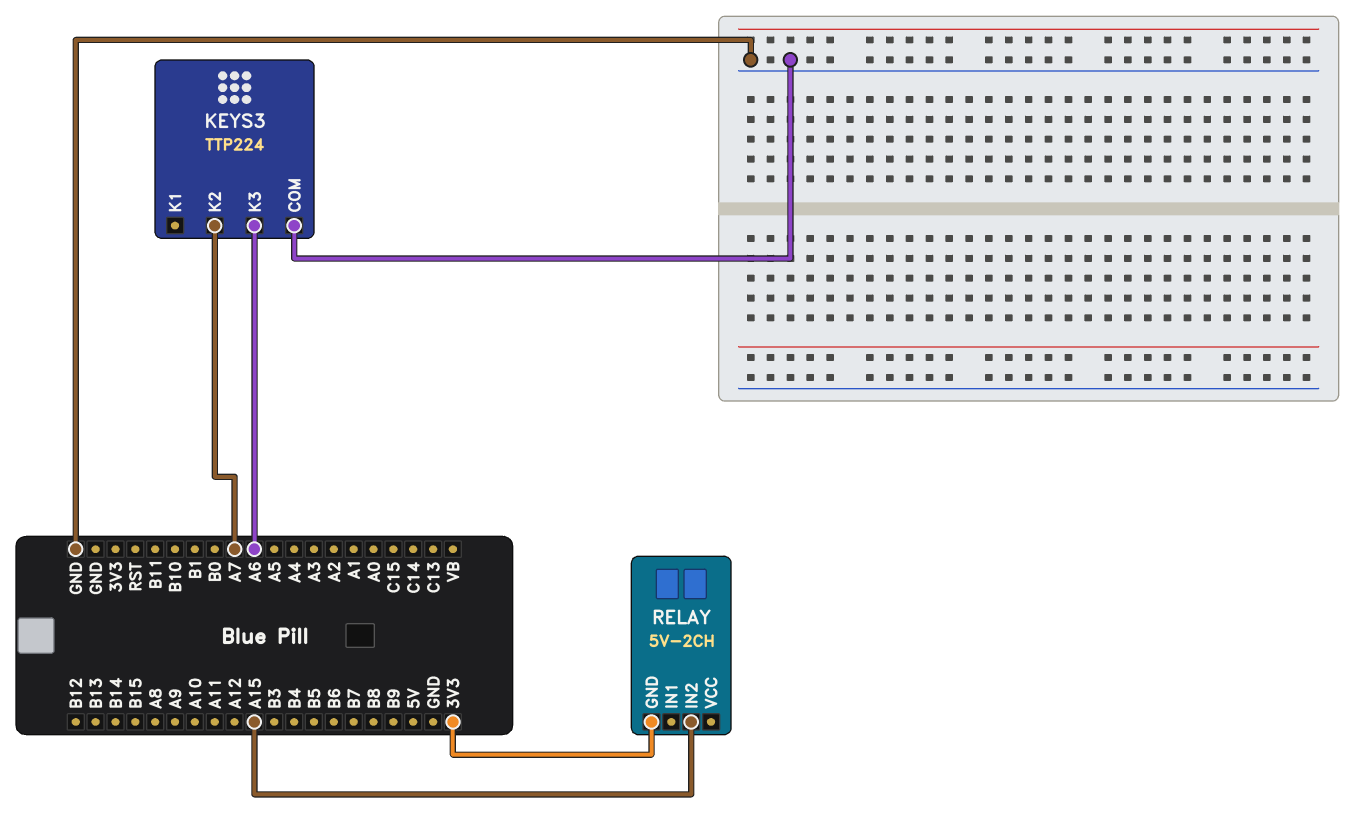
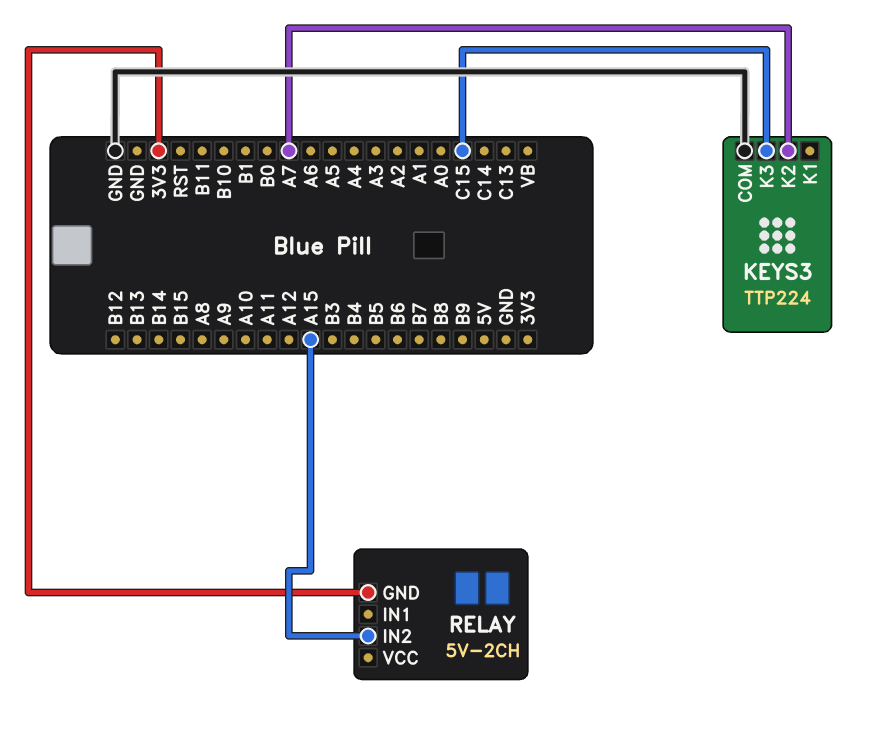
KEYS3 pin K3: A6 -> C15

